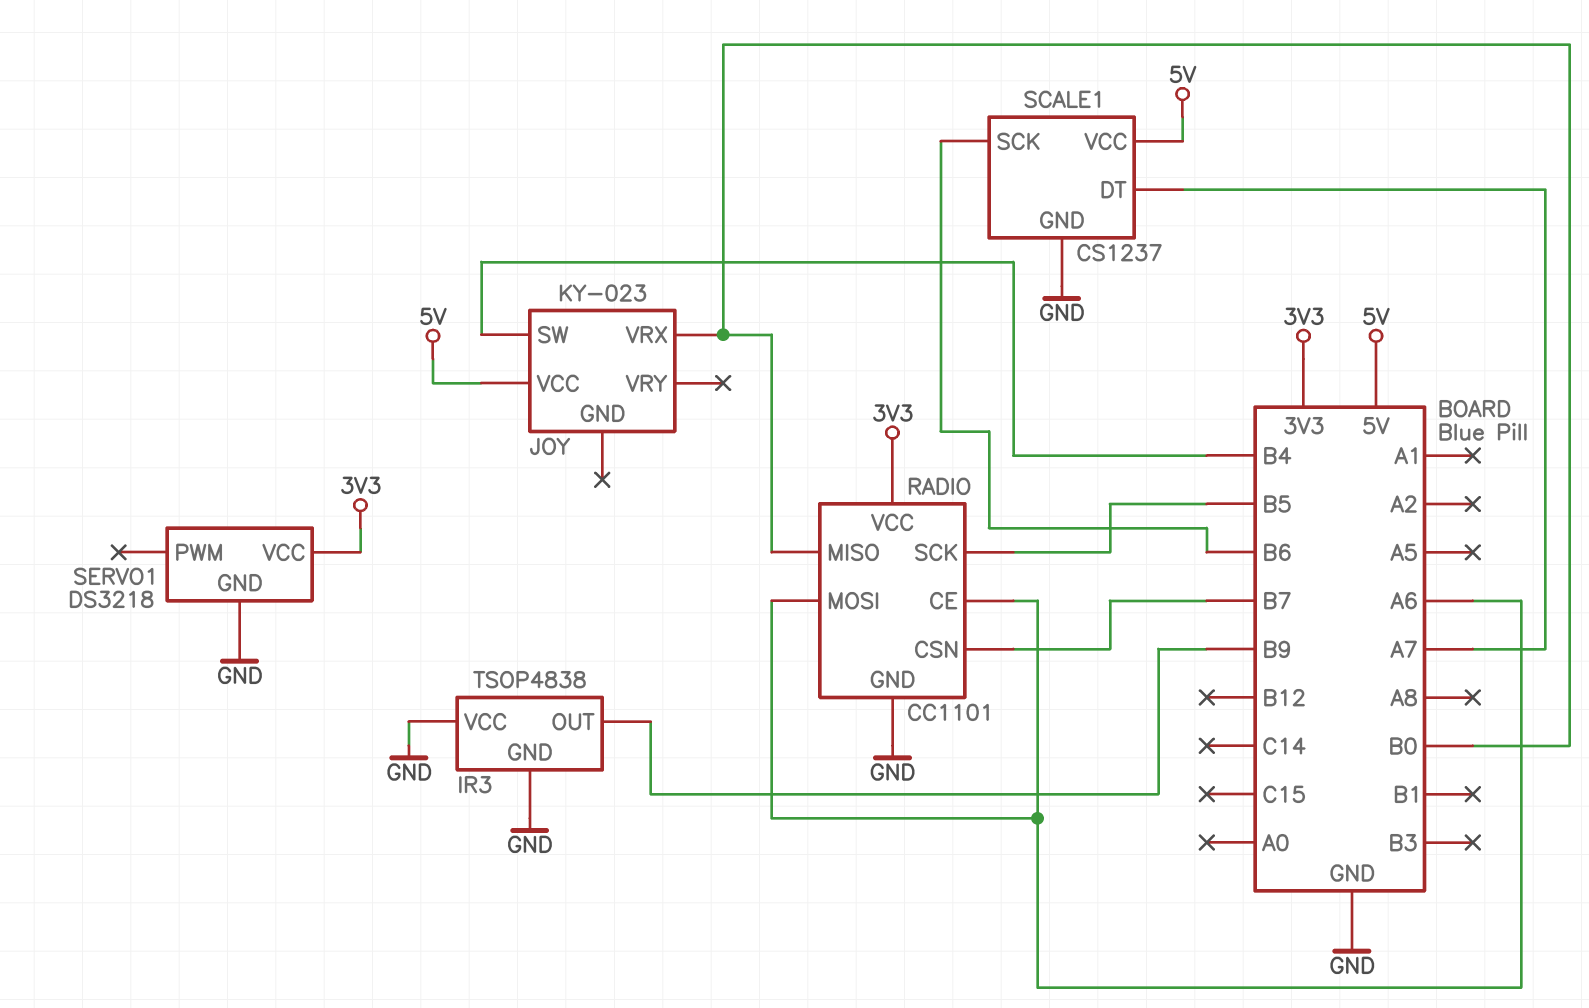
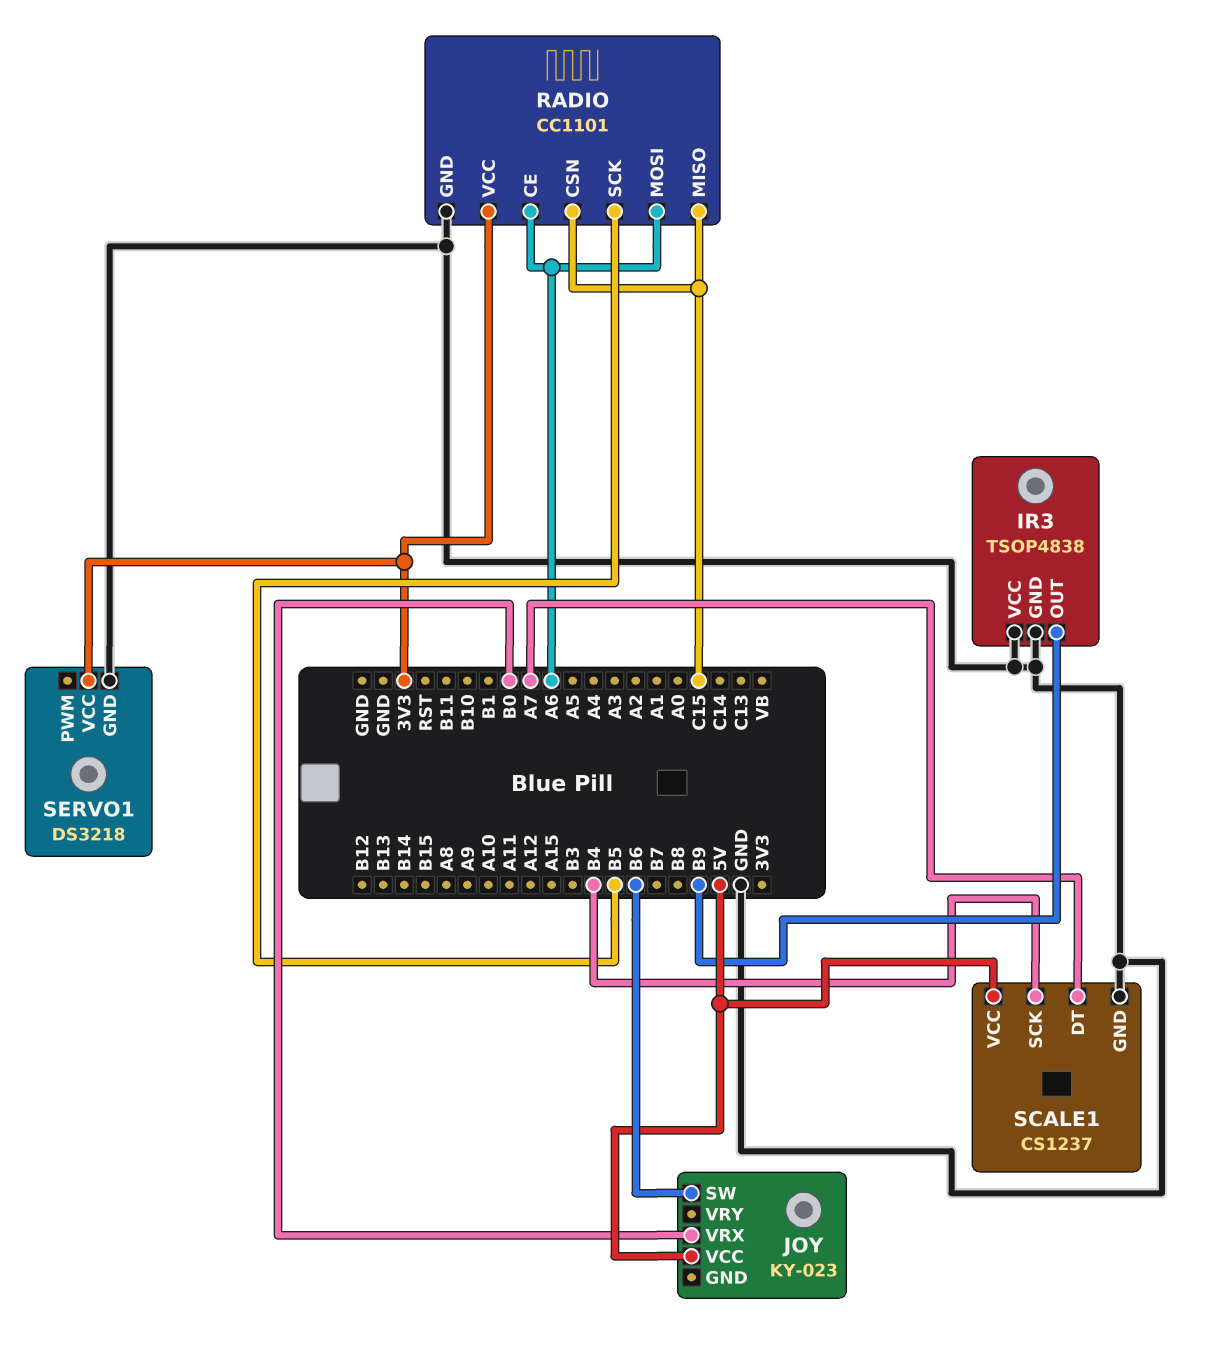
JOY pin SW: B4 -> B6
RADIO pin CSN: B7 -> C15
RADIO pin MISO: B0 -> C15
SCALE1 pin SCK: B6 -> B4

